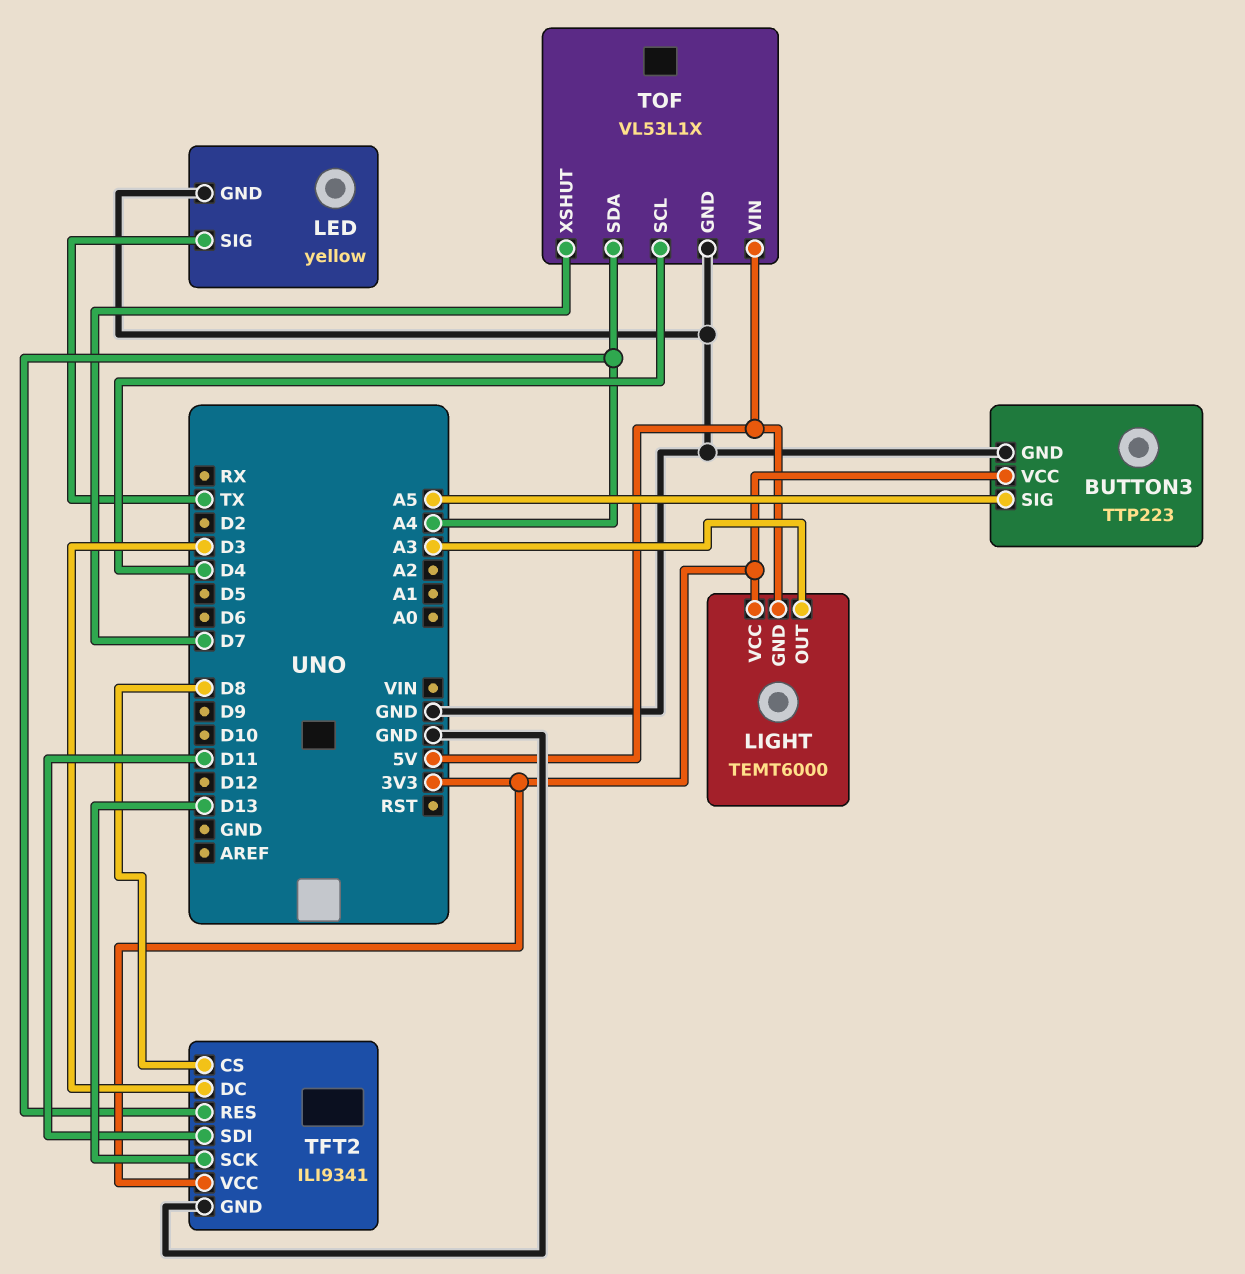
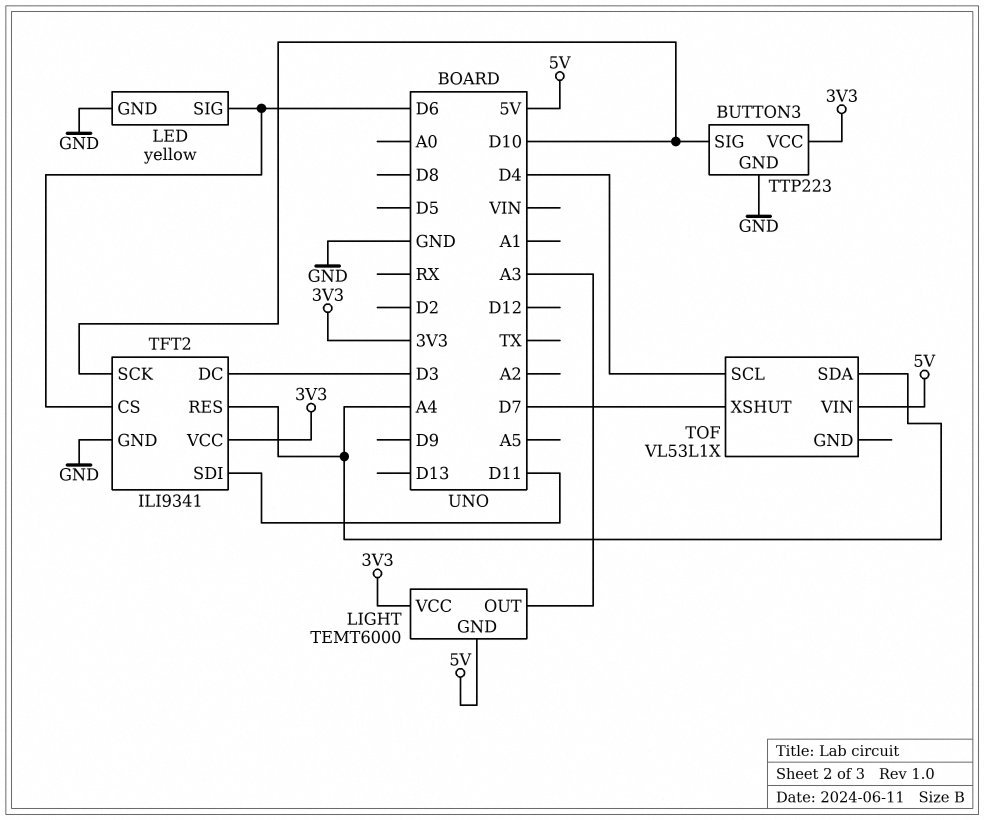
BUTTON3 pin SIG: A5 -> D10
LED pin SIG: TX -> D6
TFT2 pin CS: D8 -> D6
TFT2 pin SCK: D13 -> D10
TOF pin GND: GND -> none

